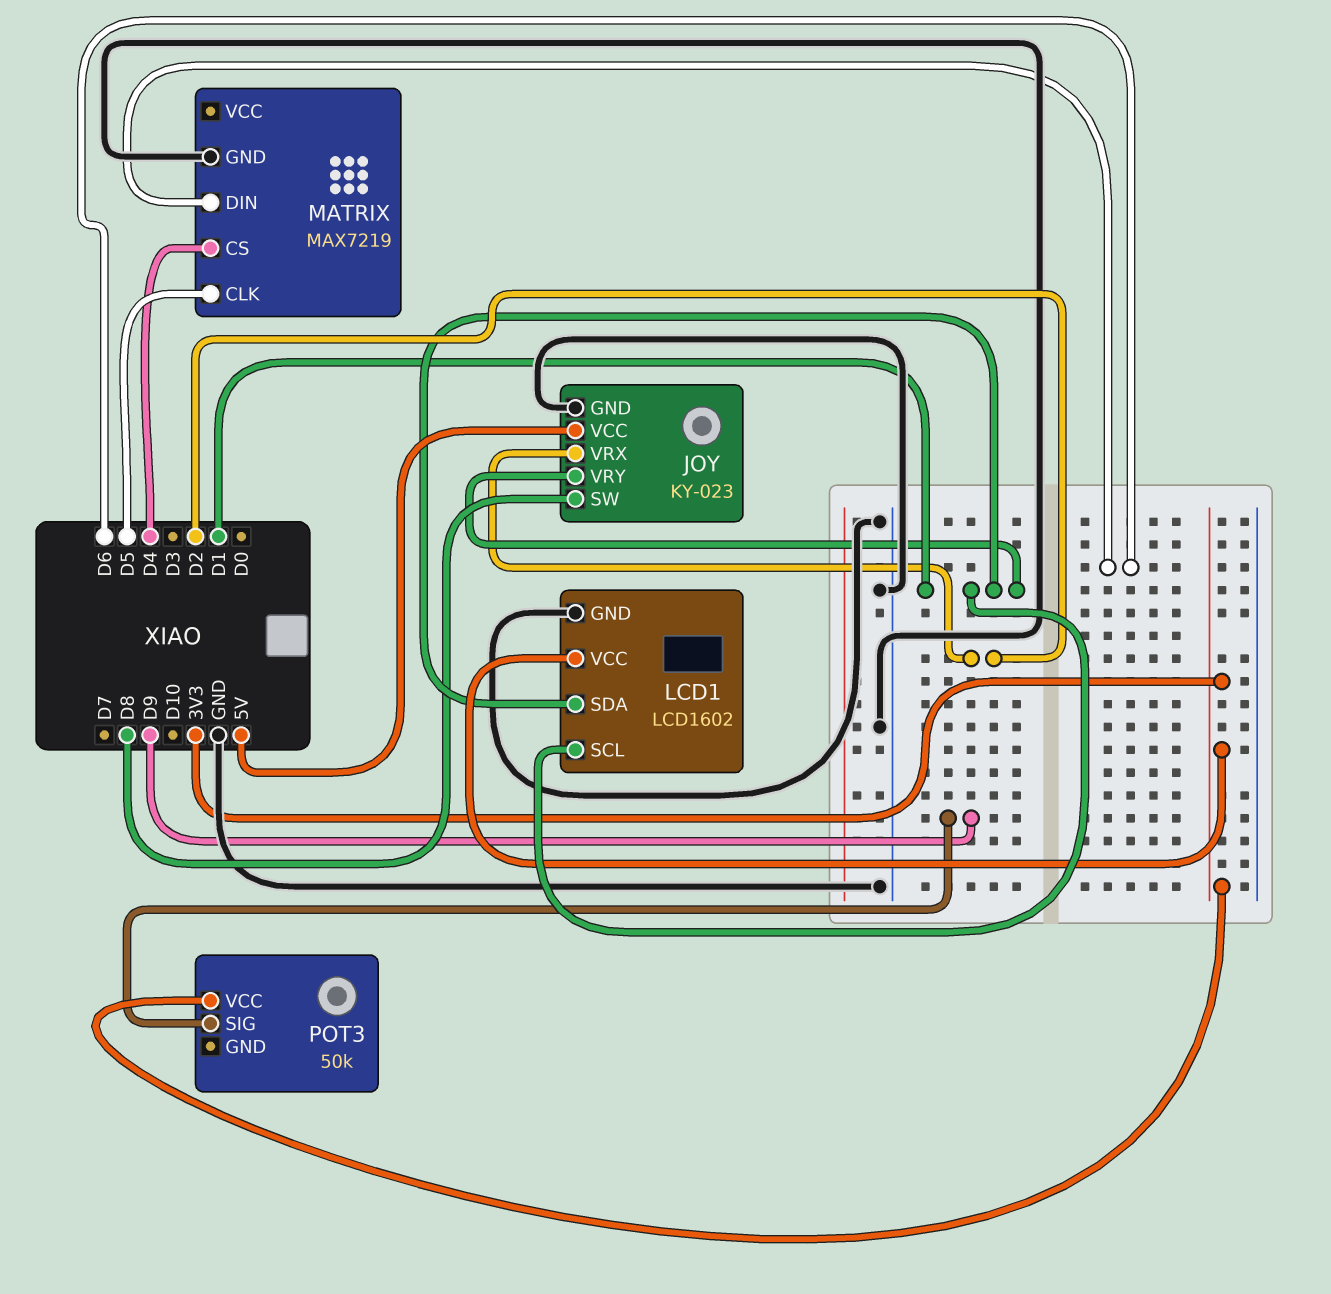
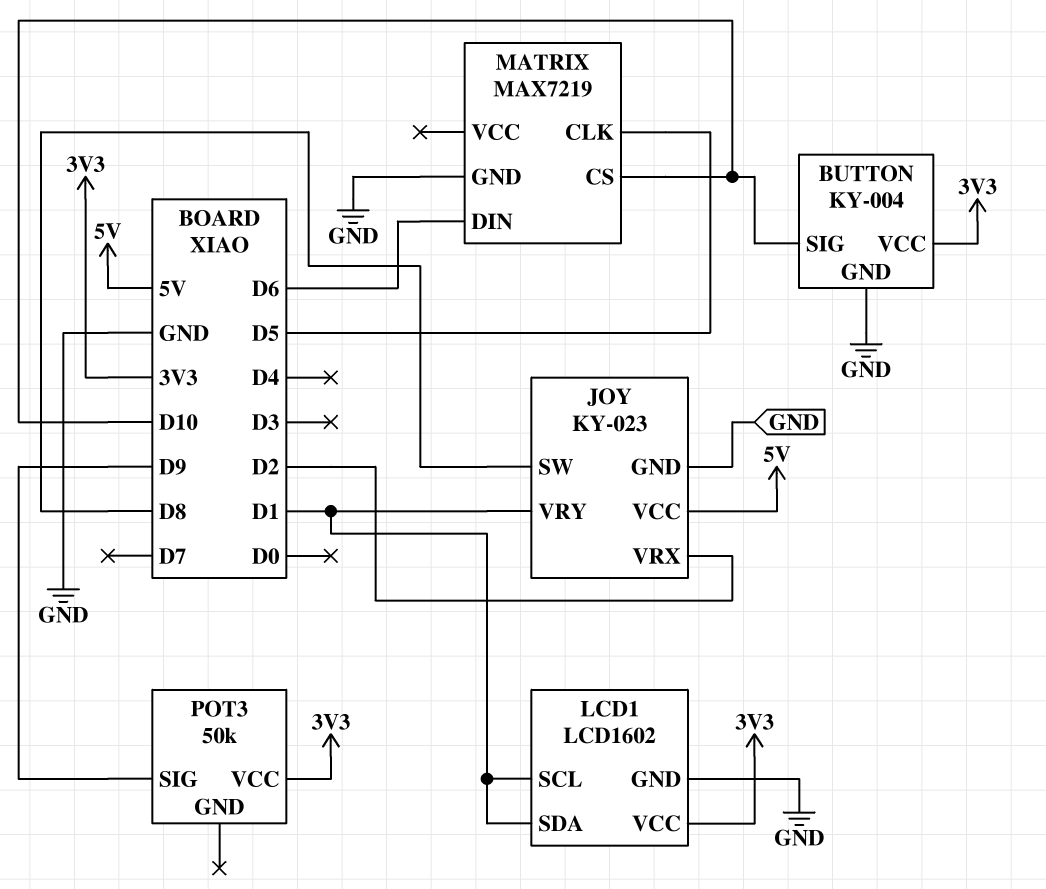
BUTTON: none -> KY-004
BUTTON pin GND: none -> GND
BUTTON pin SIG: none -> D10
BUTTON pin VCC: none -> 3V3
MATRIX pin CS: D4 -> D10

